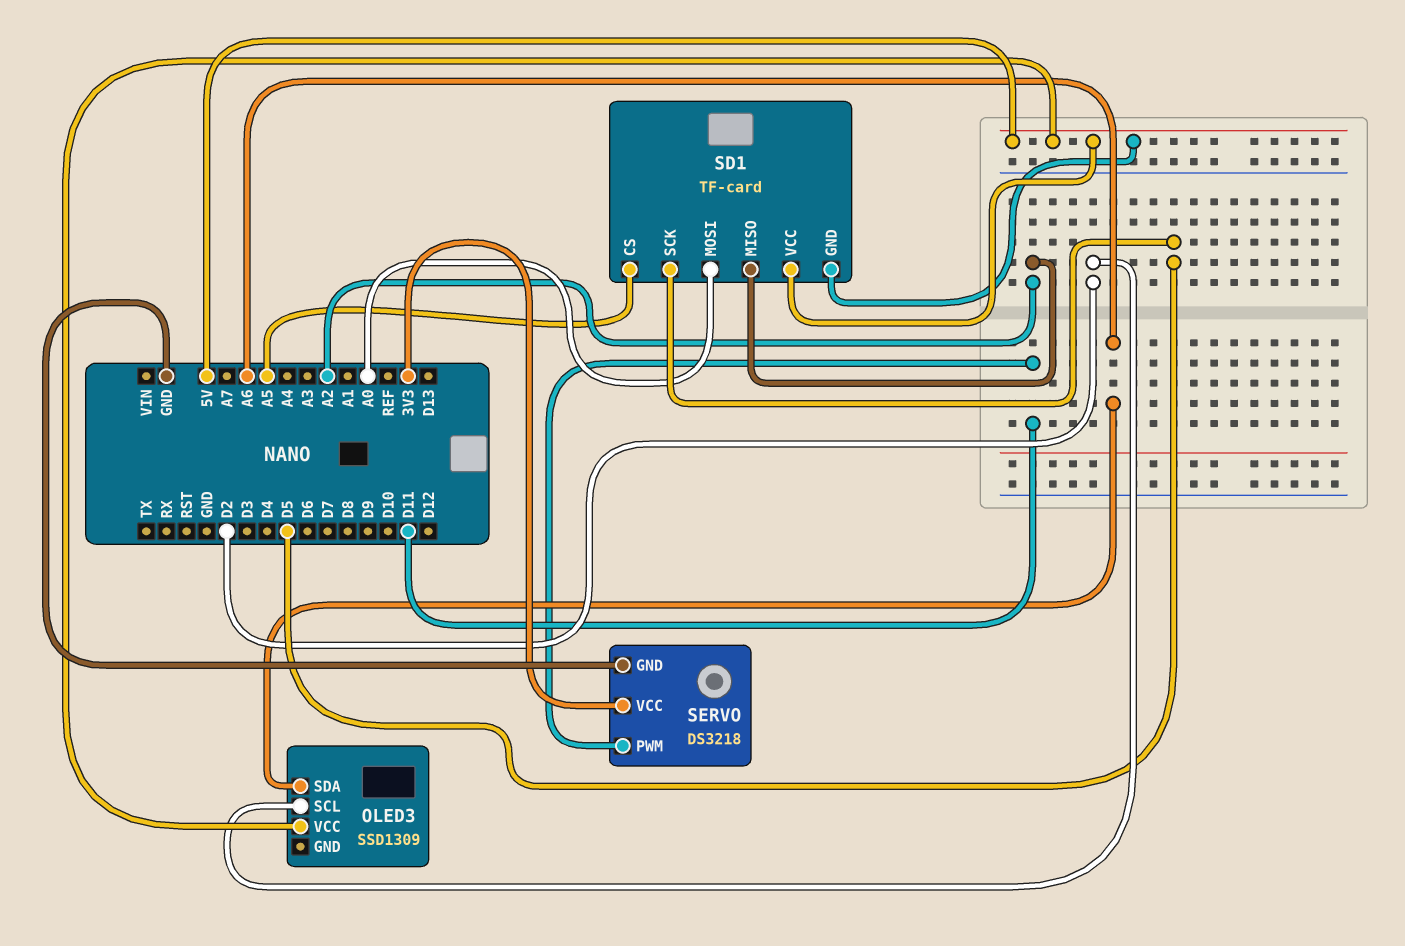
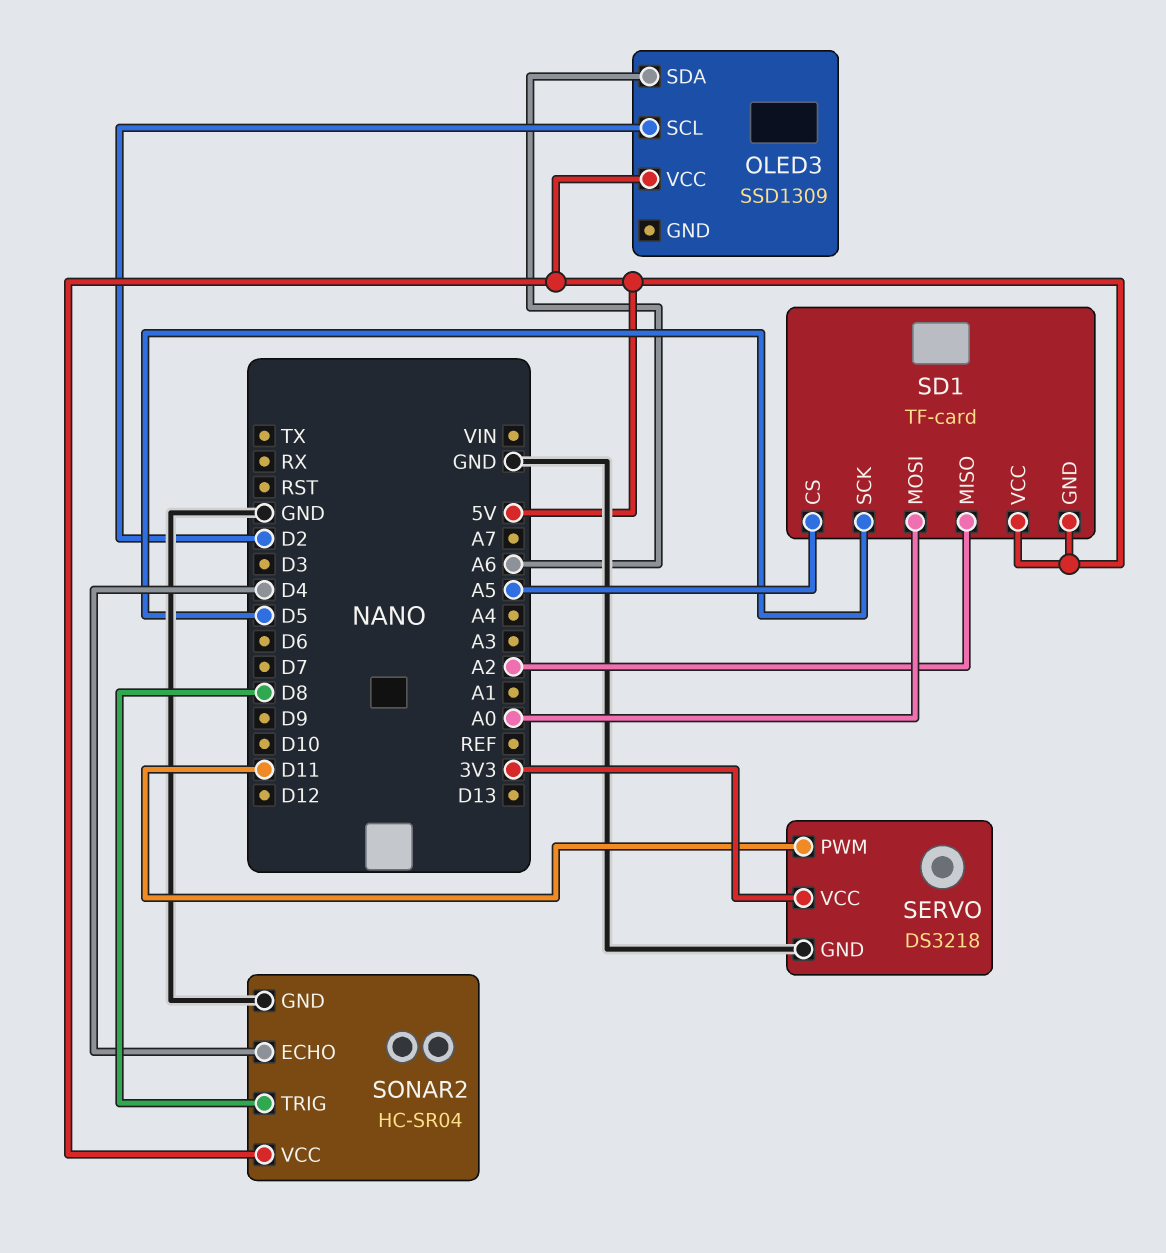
SONAR2: none -> HC-SR04
SONAR2 pin ECHO: none -> D4
SONAR2 pin GND: none -> GND
SONAR2 pin TRIG: none -> D8
SONAR2 pin VCC: none -> 5V

